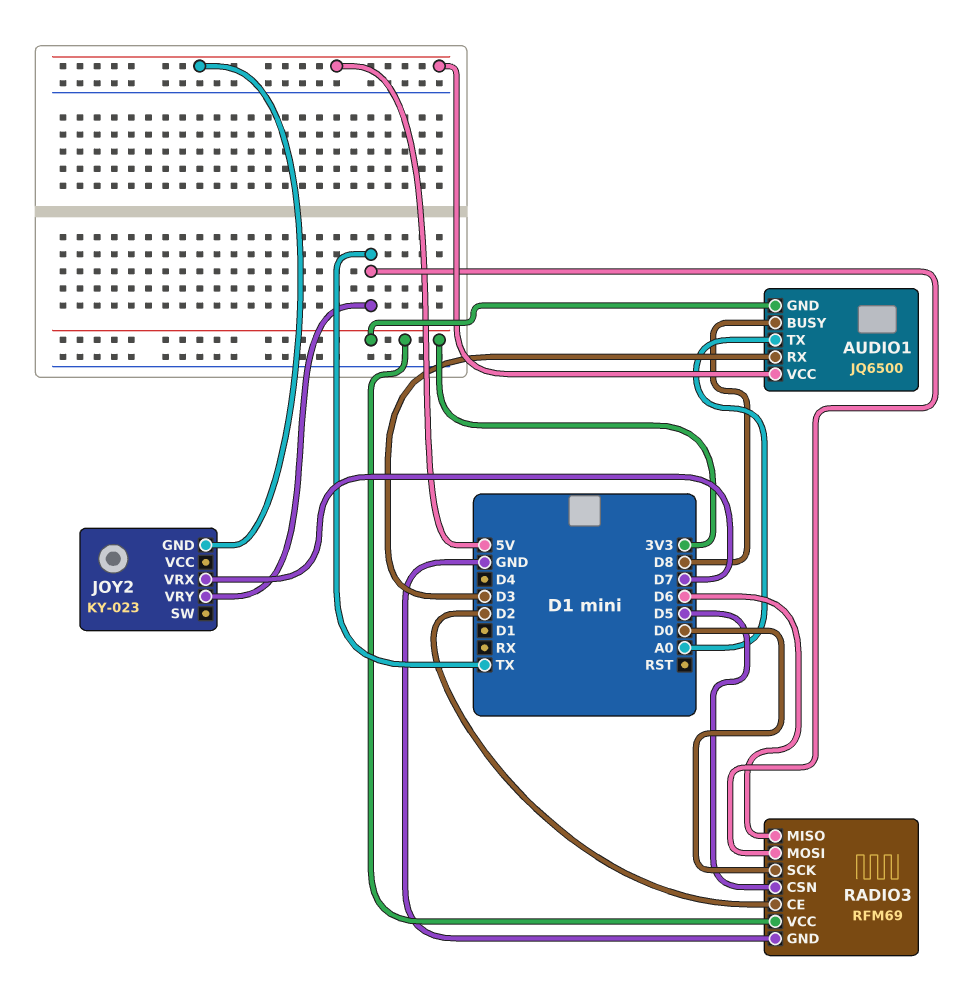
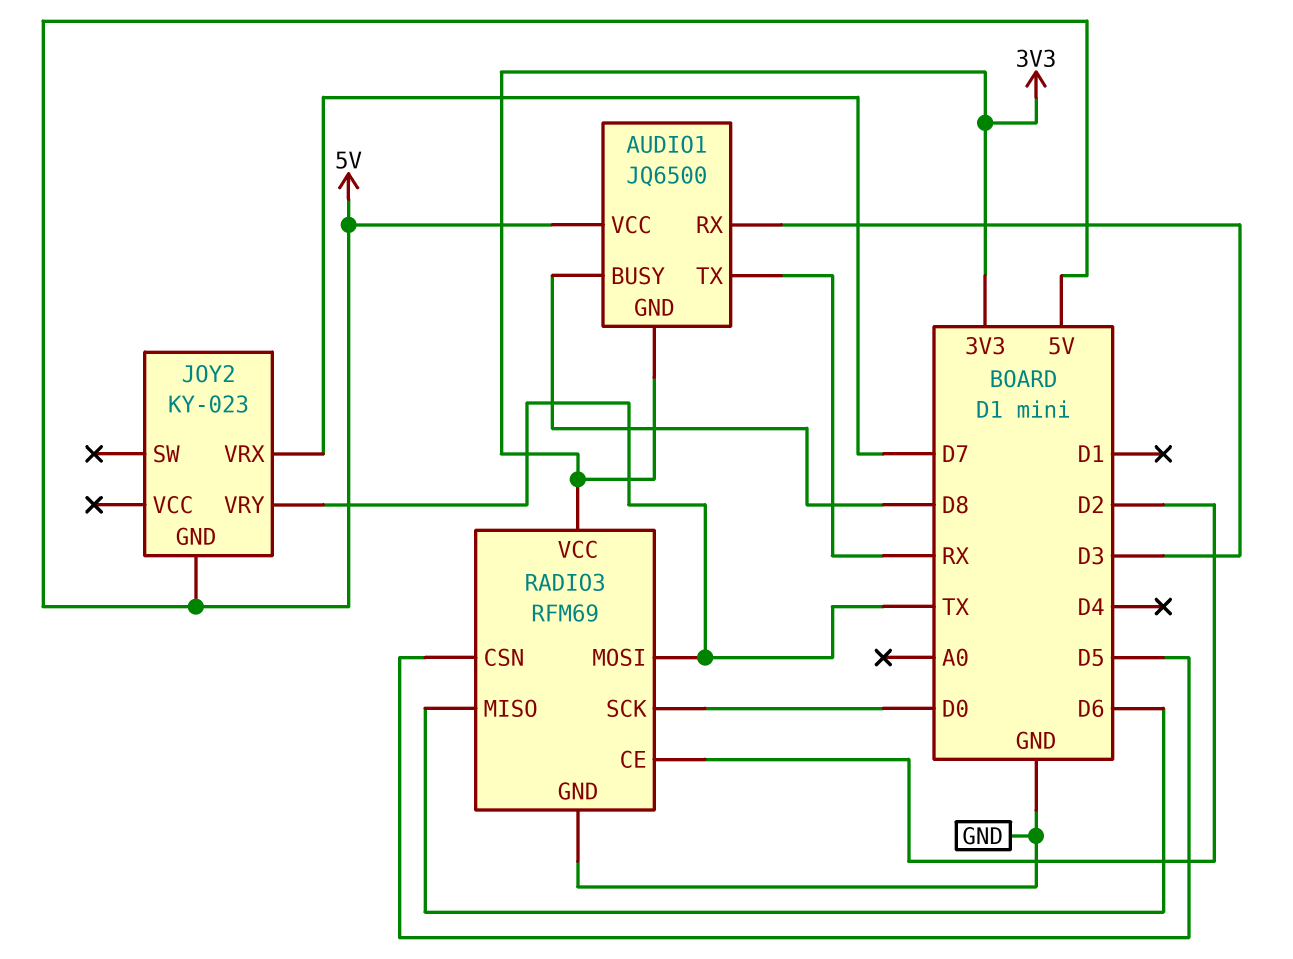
AUDIO1 pin TX: A0 -> RX

